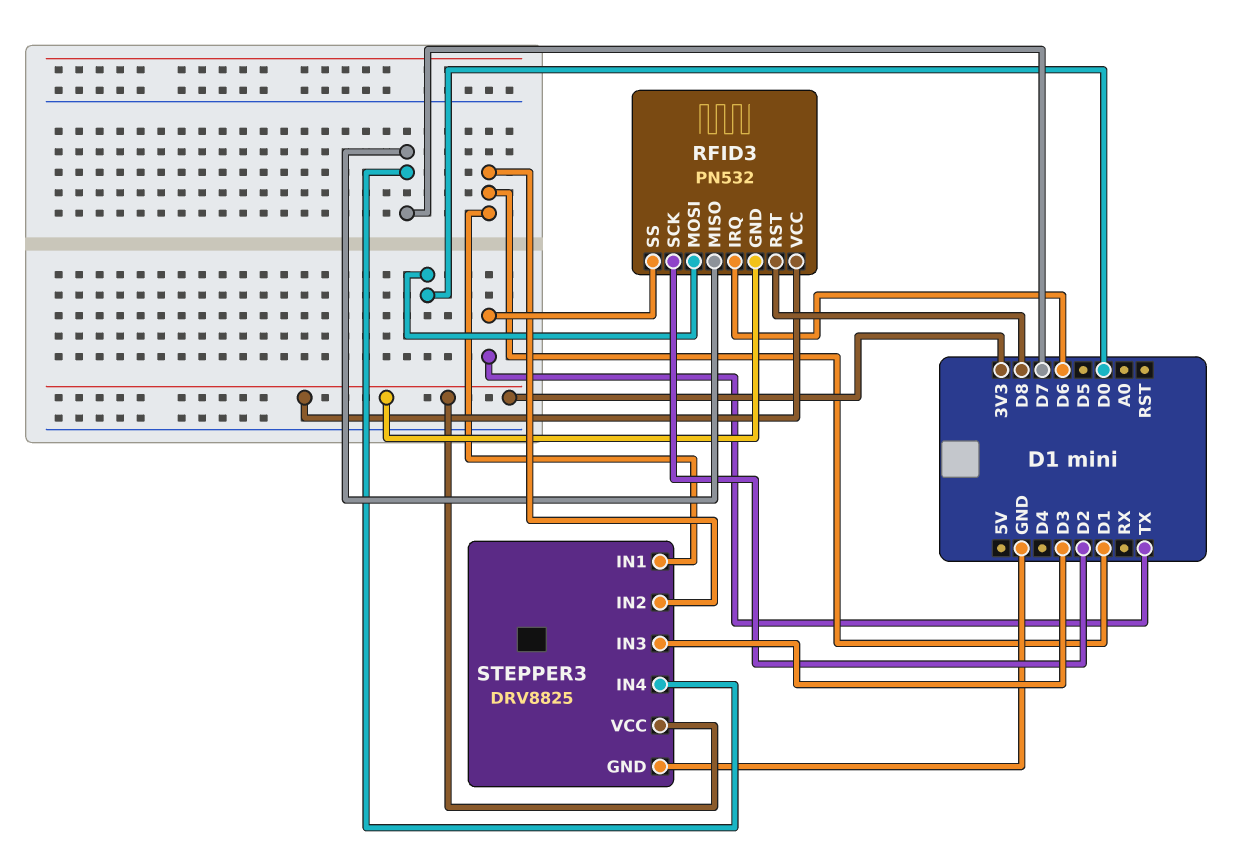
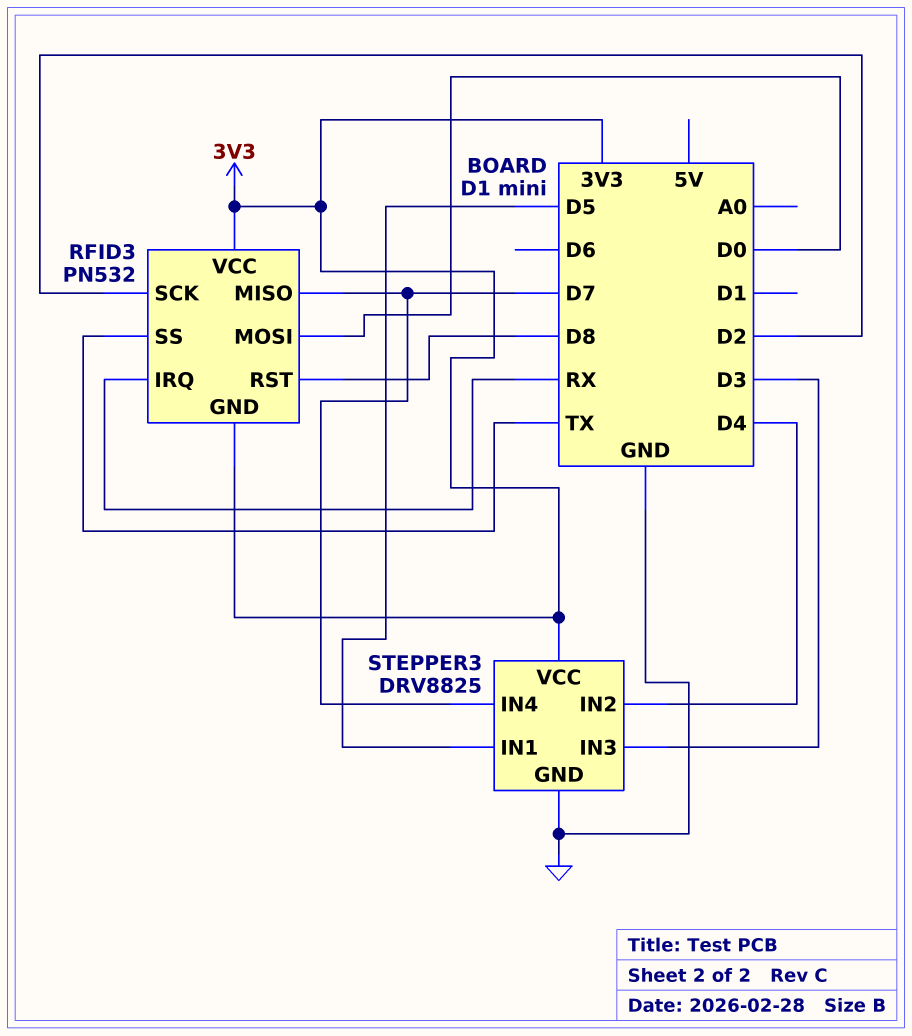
RFID3 pin IRQ: D6 -> RX
STEPPER3 pin IN1: D1 -> D5
STEPPER3 pin IN2: D1 -> D4

